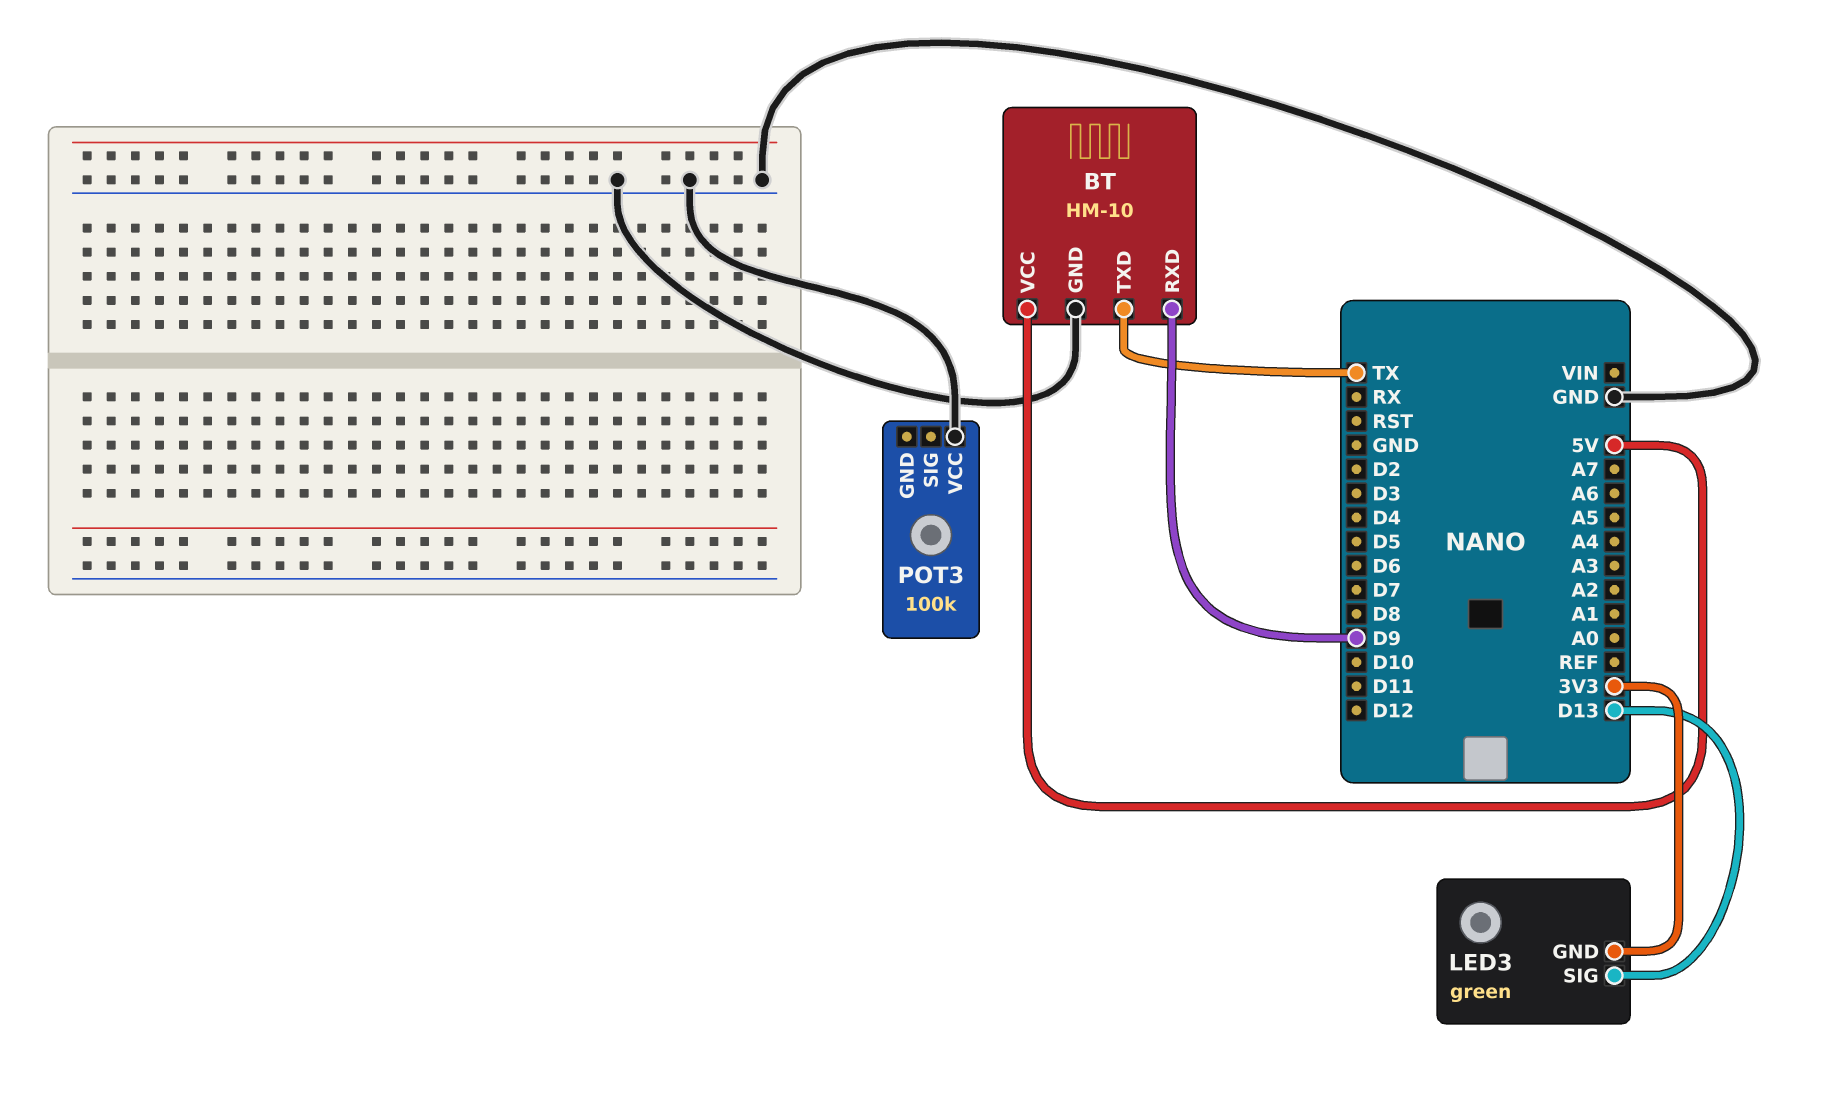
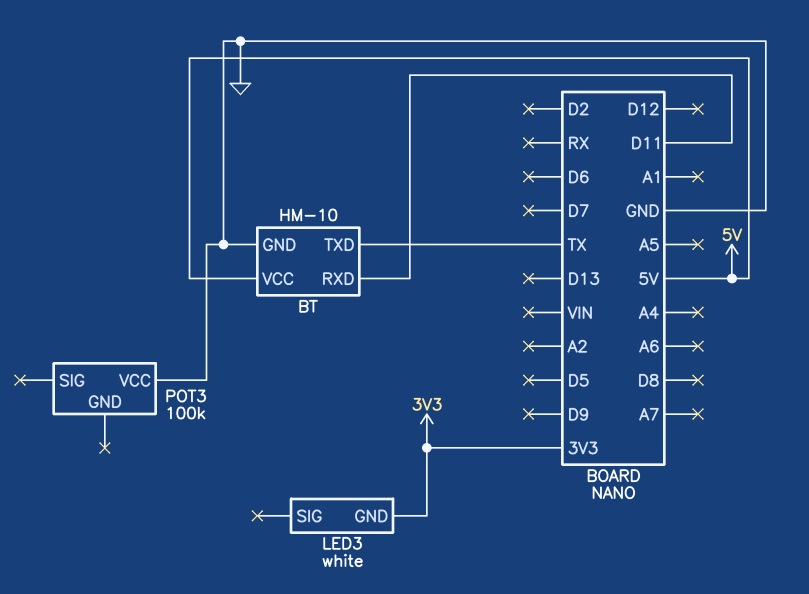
BT pin RXD: D9 -> D11
LED3: green -> white
LED3 pin SIG: D13 -> none

